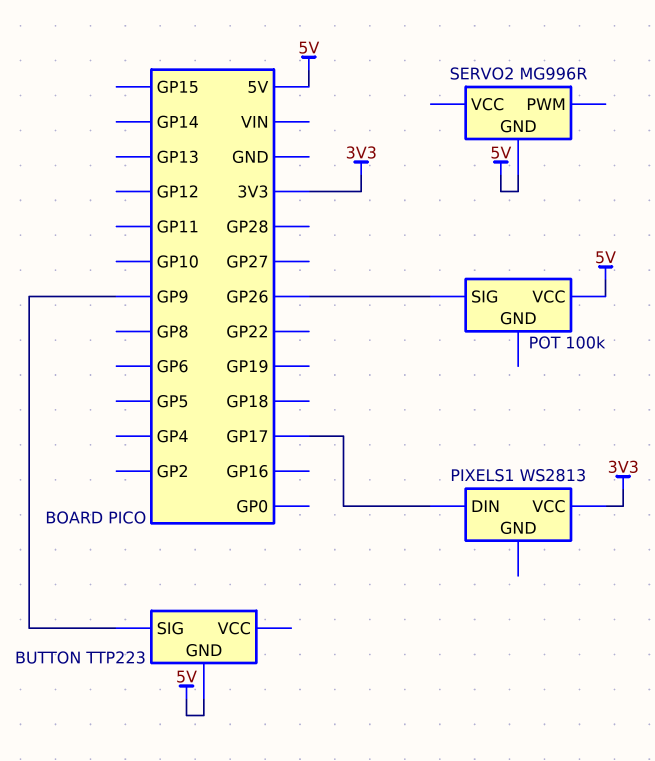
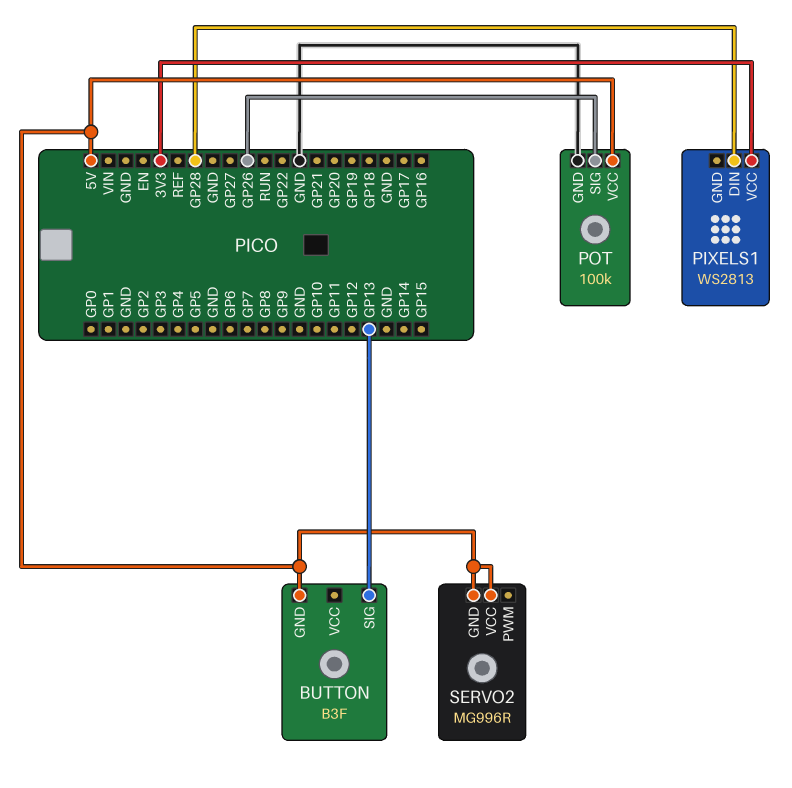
BUTTON: TTP223 -> B3F
BUTTON pin SIG: GP9 -> GP13
PIXELS1 pin DIN: GP17 -> GP28
POT pin GND: none -> GND
SERVO2 pin VCC: none -> 5V

